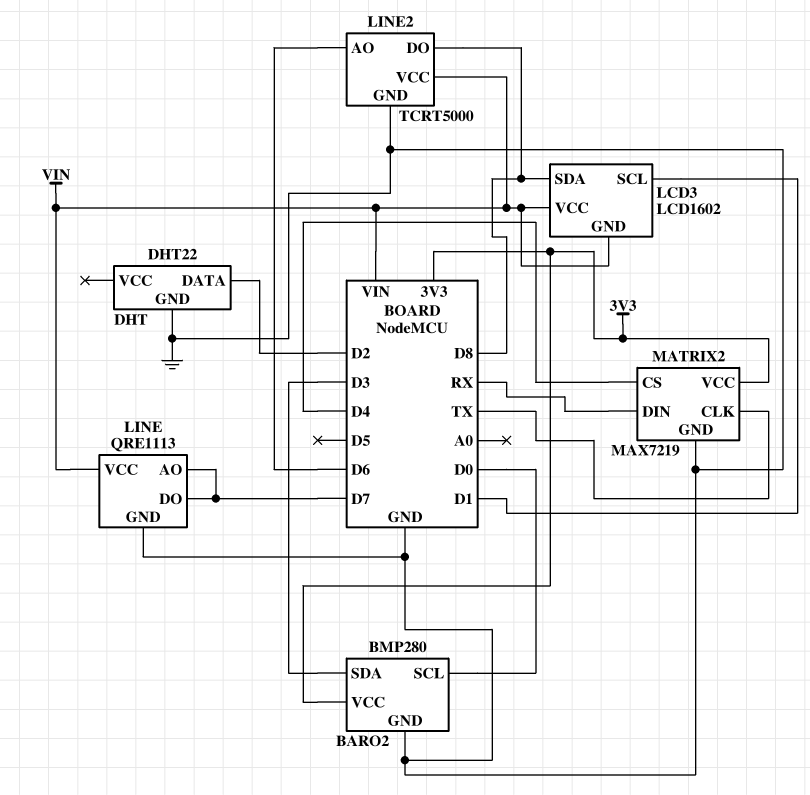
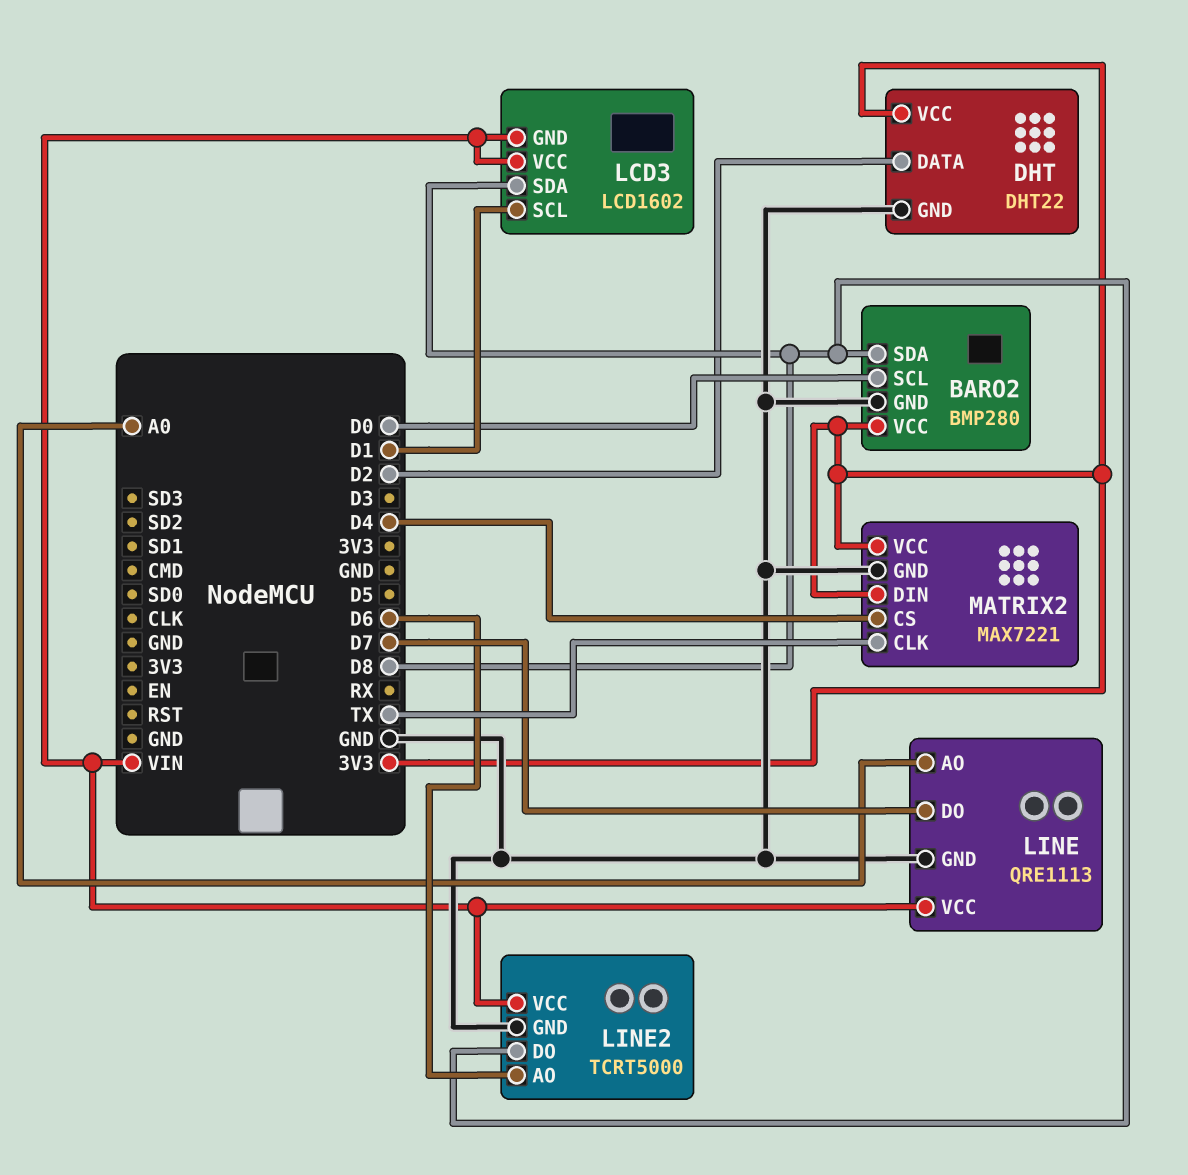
BARO2 pin SDA: D3 -> D8
DHT pin VCC: none -> 3V3
LINE pin AO: D7 -> A0
MATRIX2: MAX7219 -> MAX7221
MATRIX2 pin DIN: RX -> 3V3

